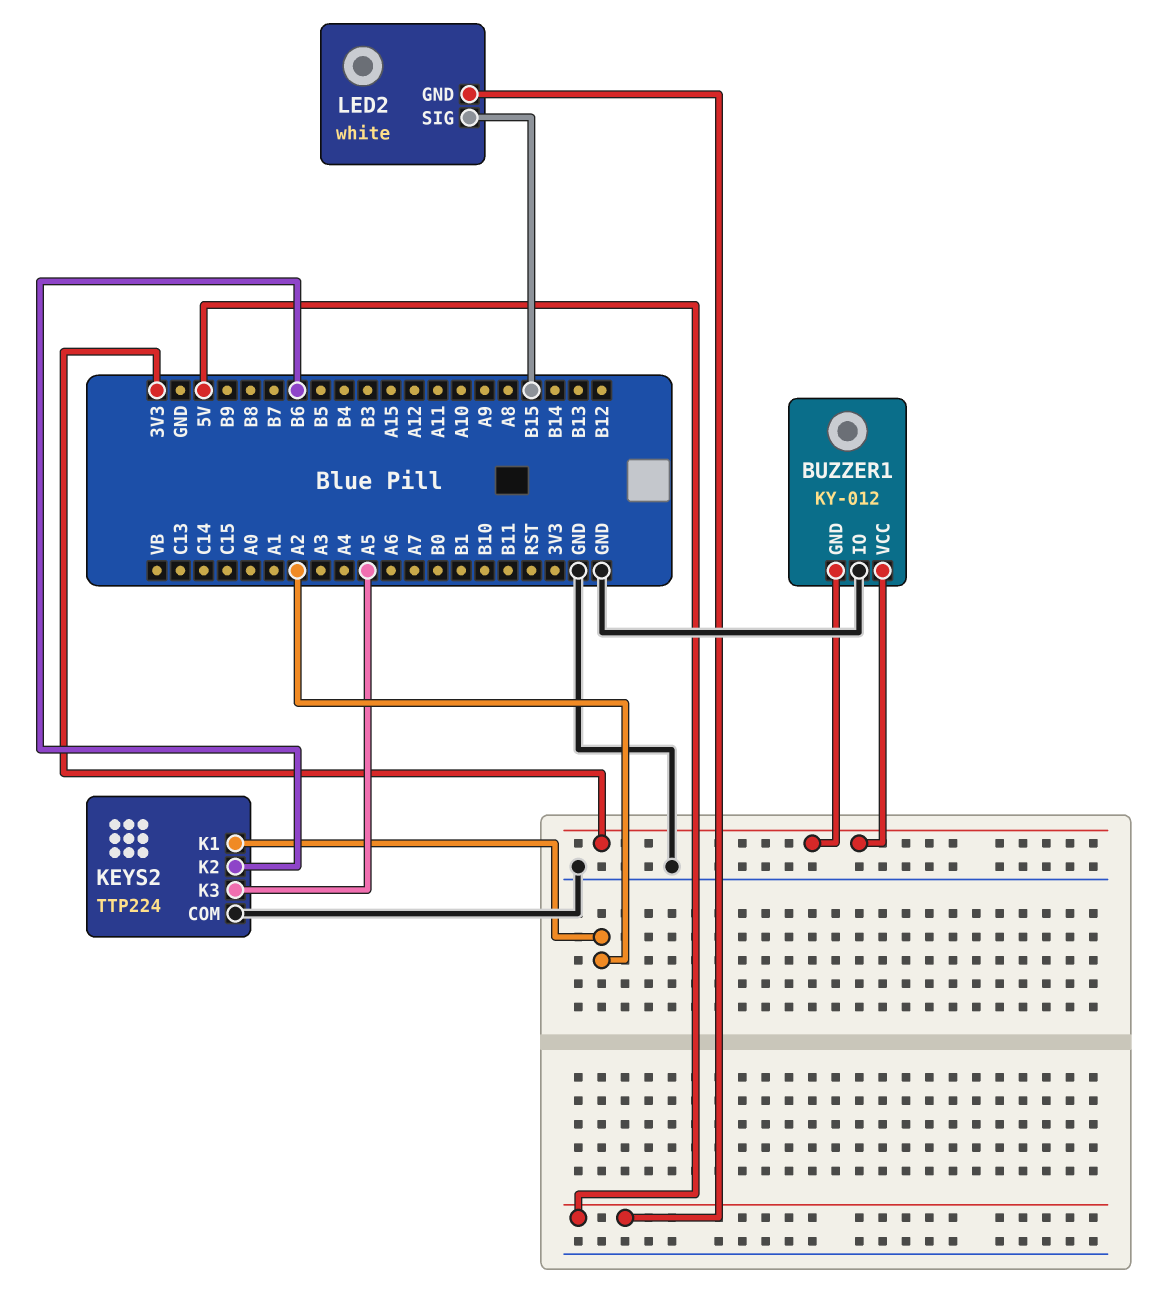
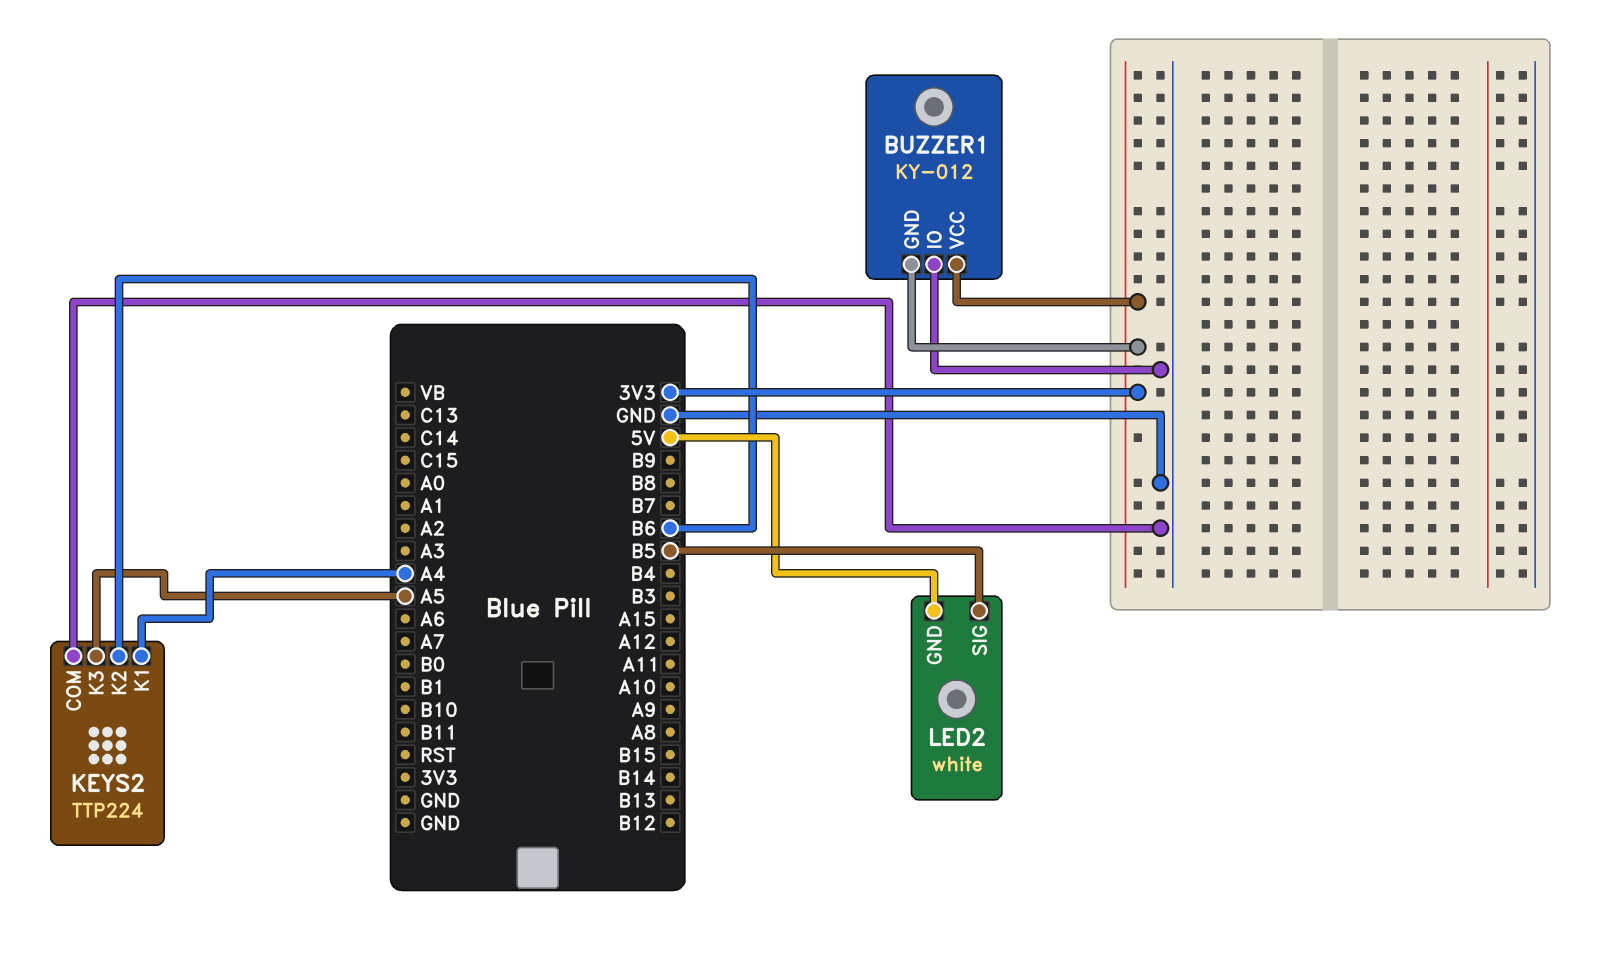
KEYS2 pin K1: A2 -> A4
LED2 pin SIG: B15 -> B5

